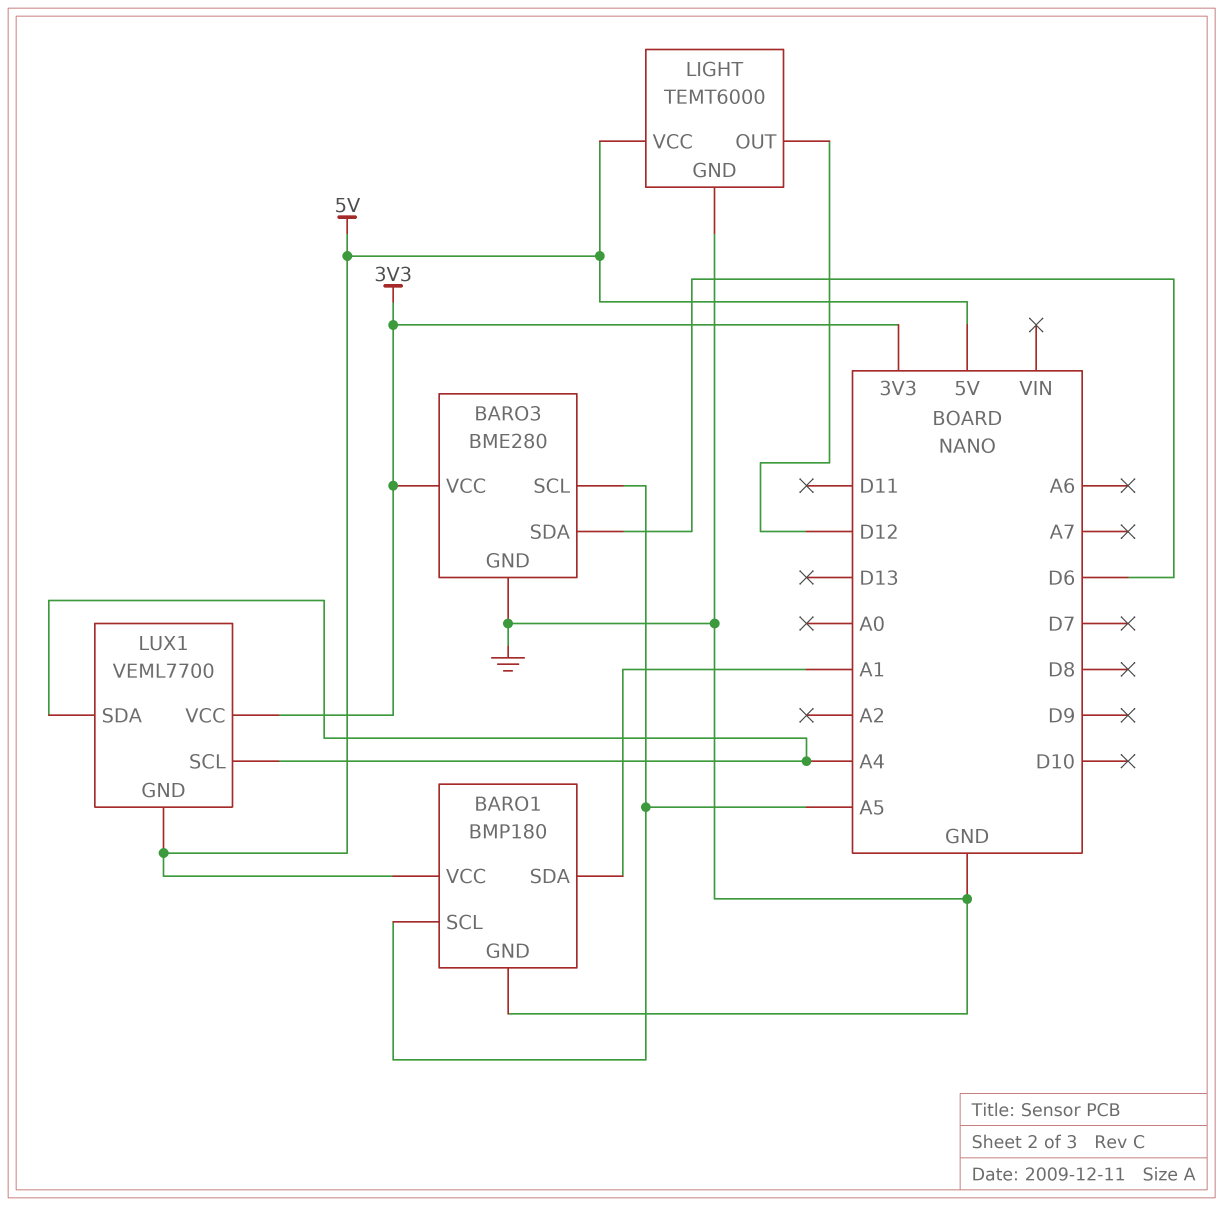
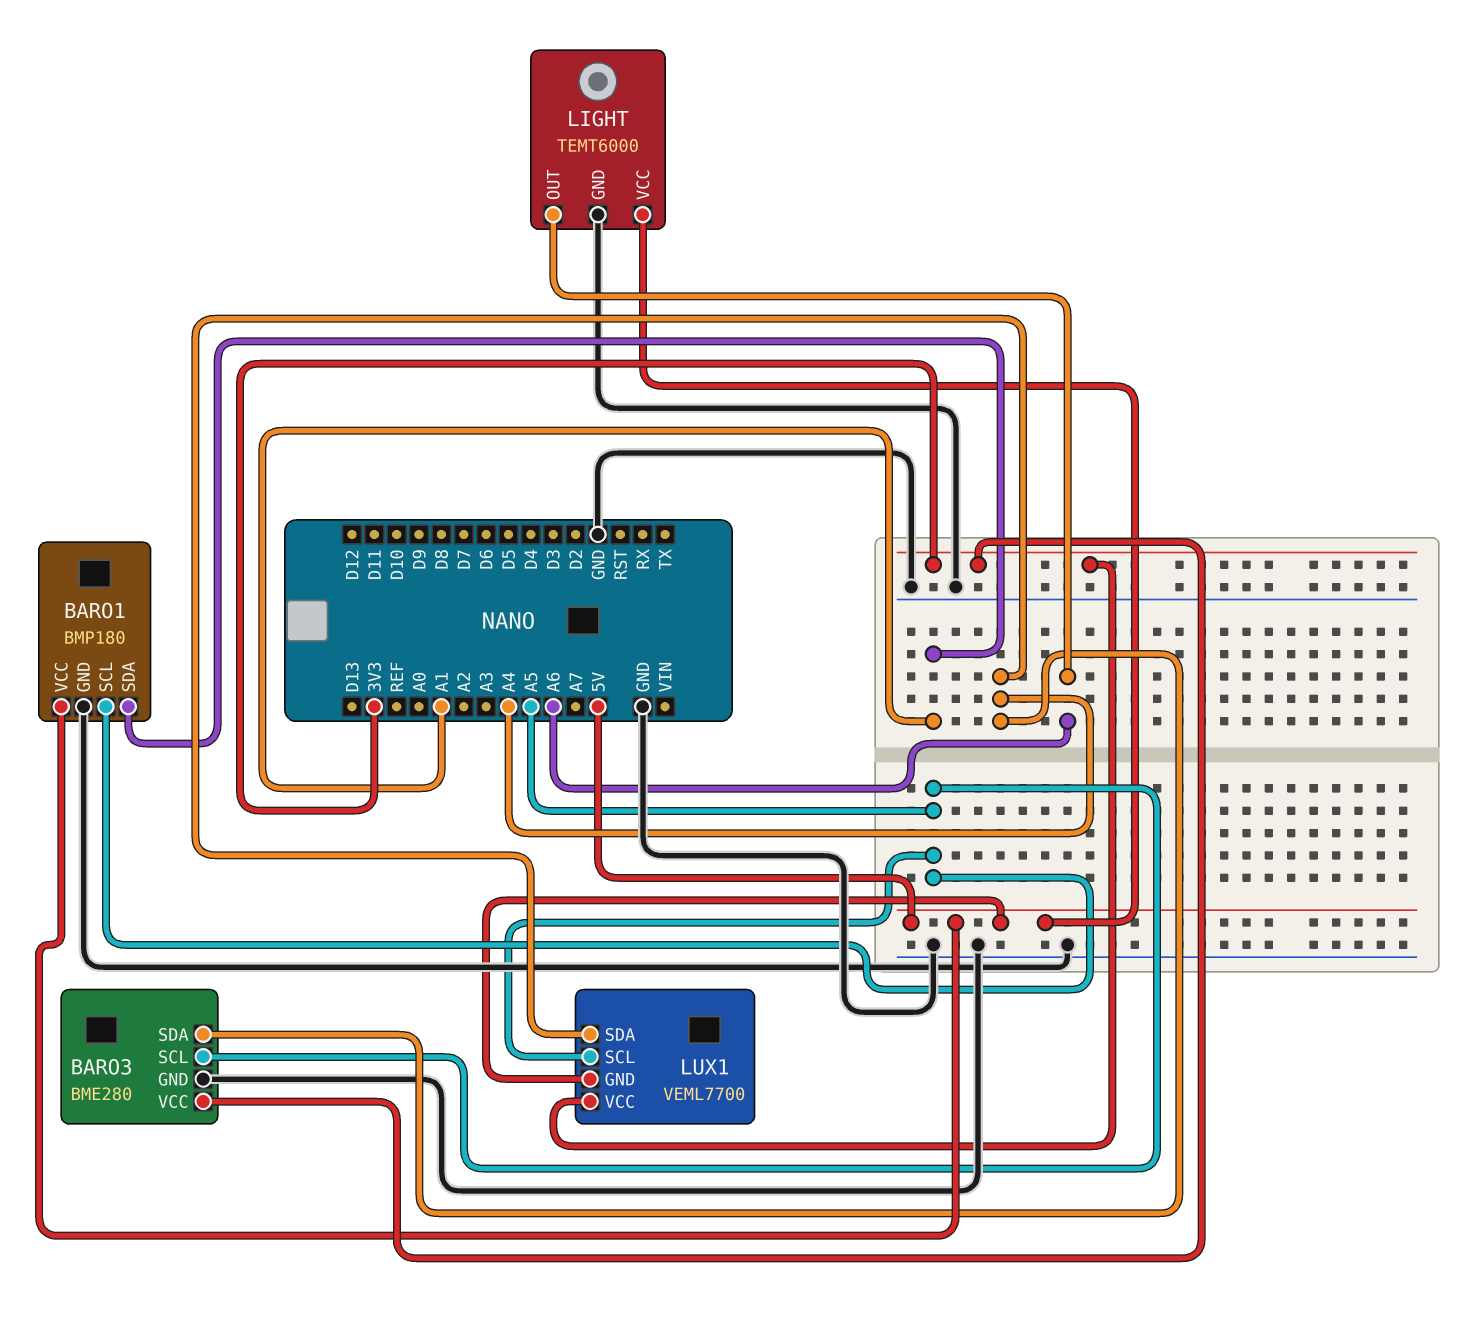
BARO3 pin SDA: D6 -> A4
LIGHT pin OUT: D12 -> A6
LUX1 pin SCL: A4 -> A5

